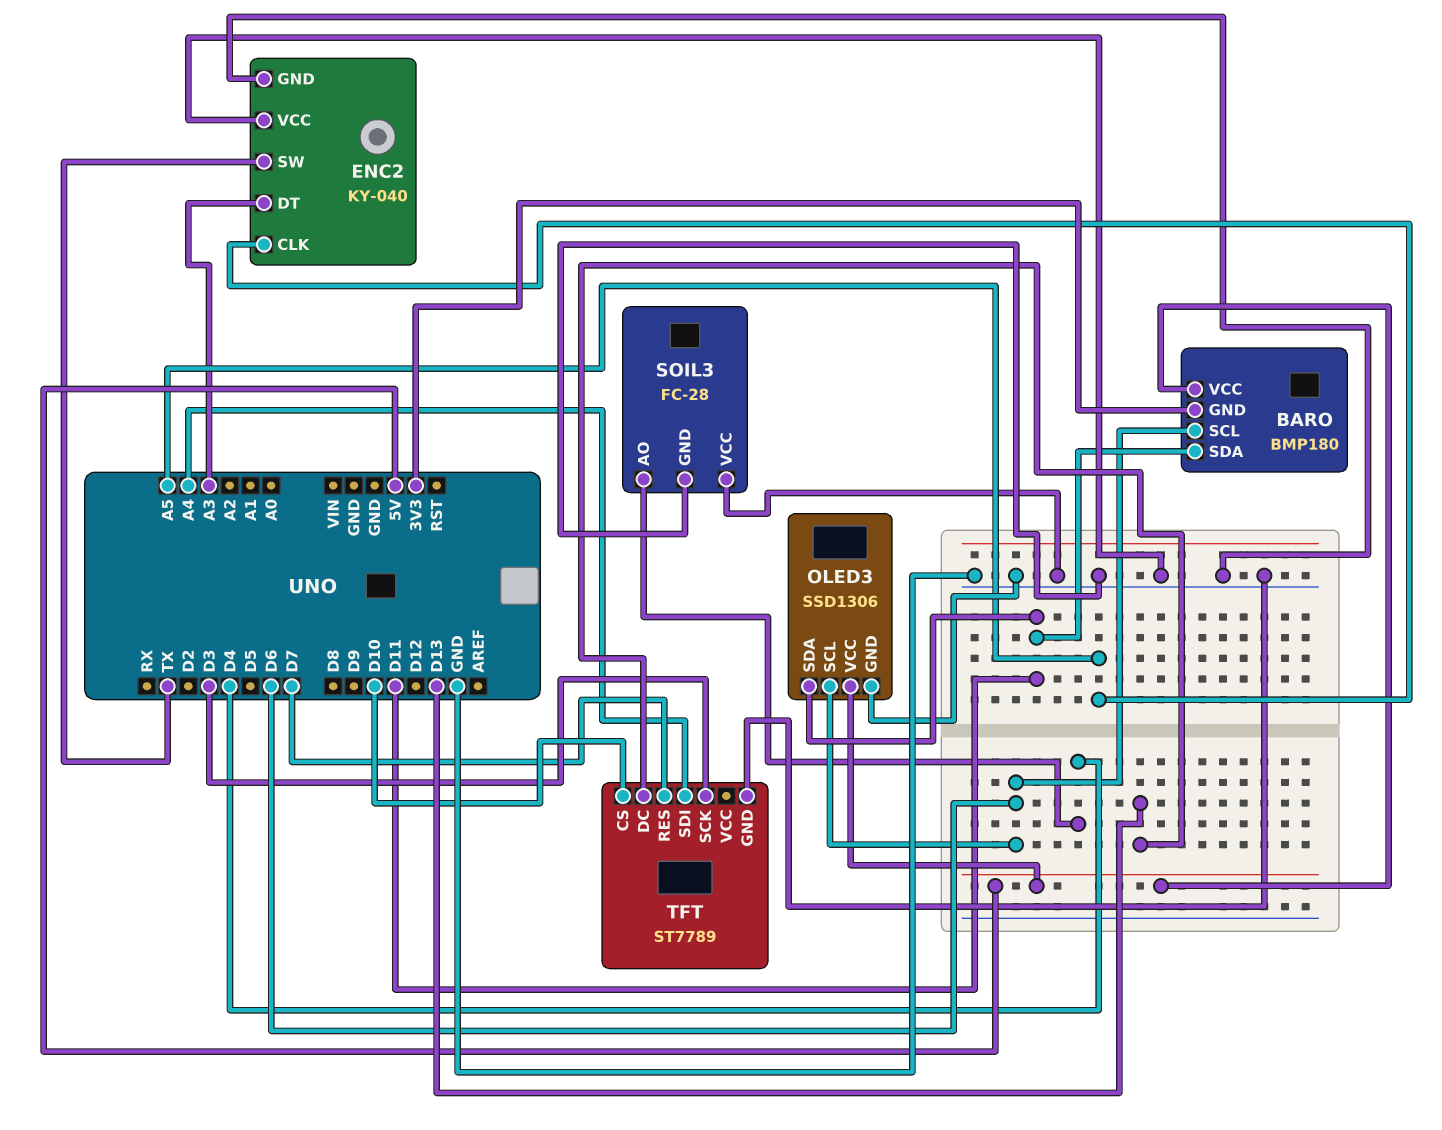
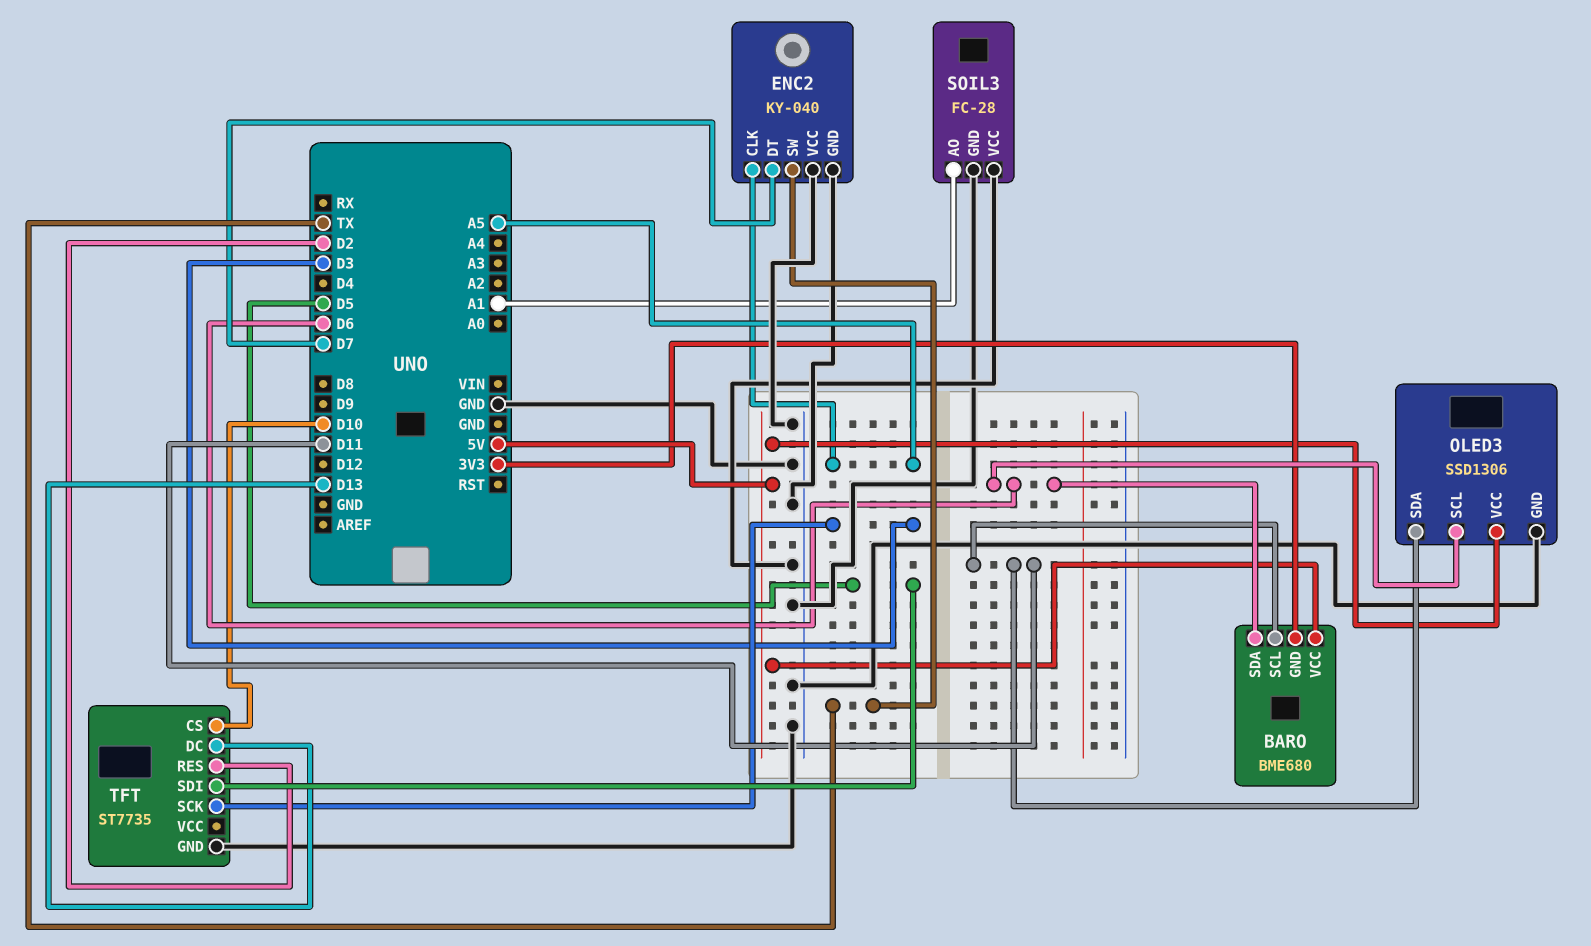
BARO: BMP180 -> BME680
BARO pin SCL: D6 -> D11
BARO pin SDA: D11 -> D6
ENC2 pin DT: A3 -> D7
SOIL3 pin AO: D4 -> A1
TFT: ST7789 -> ST7735
TFT pin RES: D7 -> D2
TFT pin SDI: A4 -> D5

